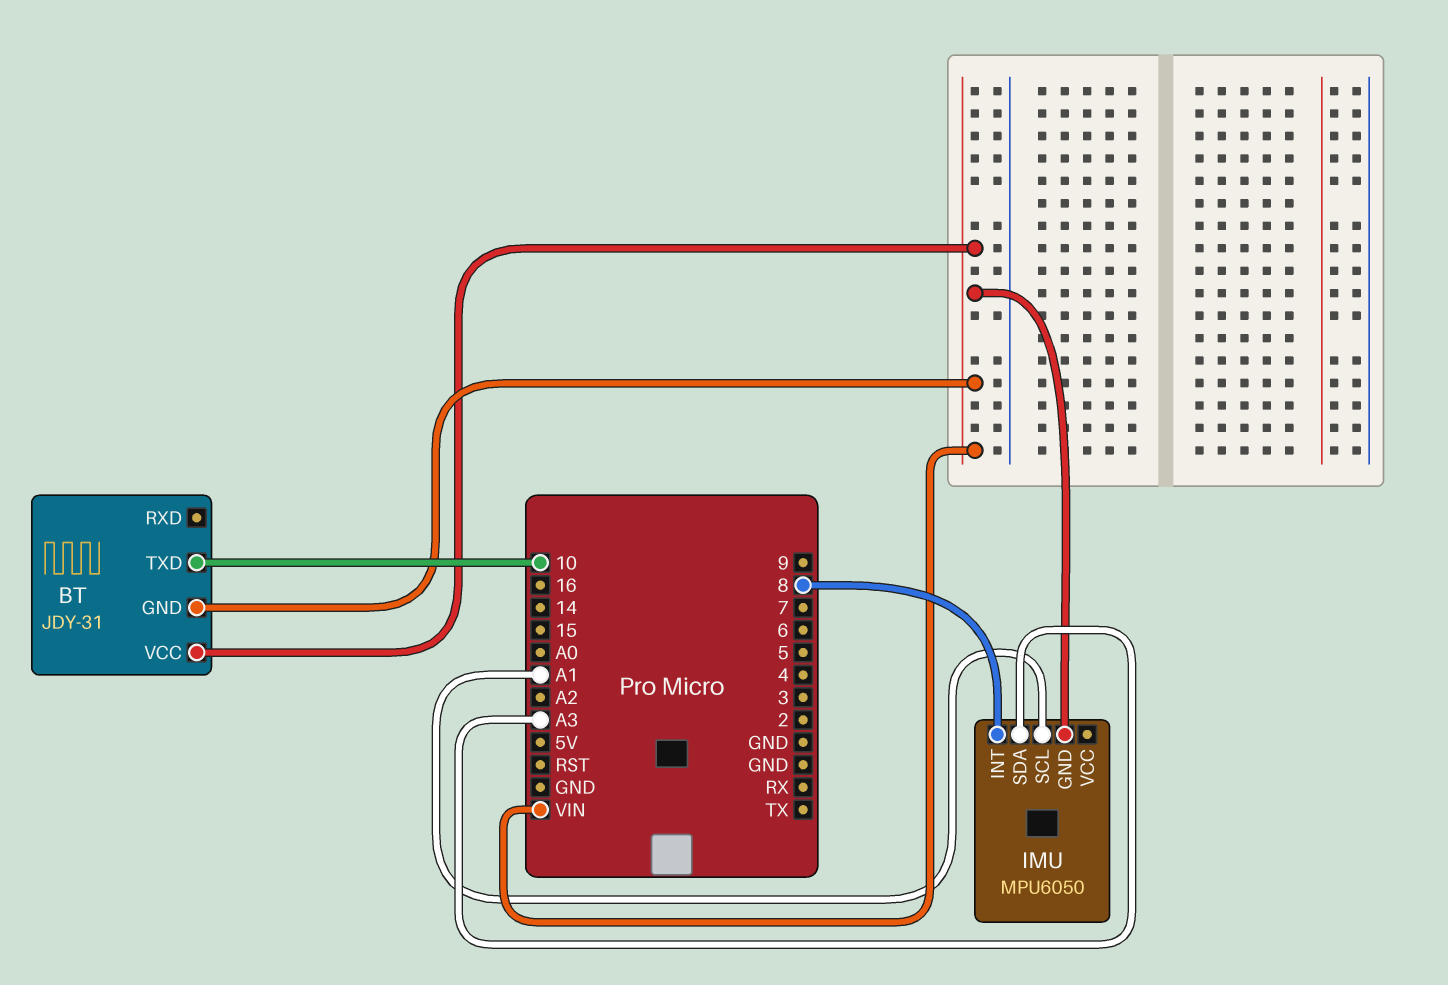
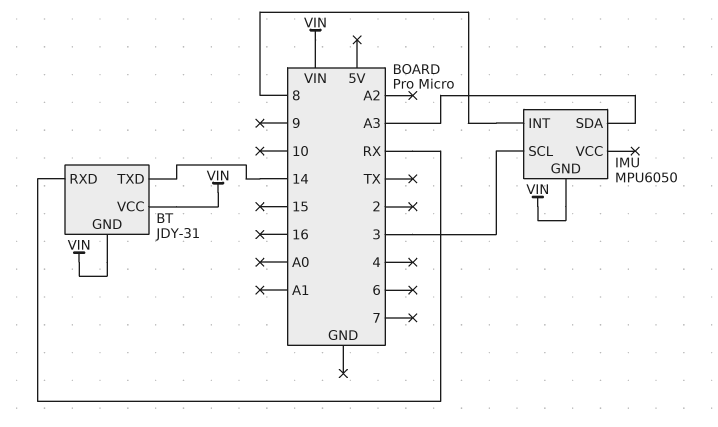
BT pin RXD: none -> RX
BT pin TXD: 10 -> 14
IMU pin SCL: A1 -> 3

